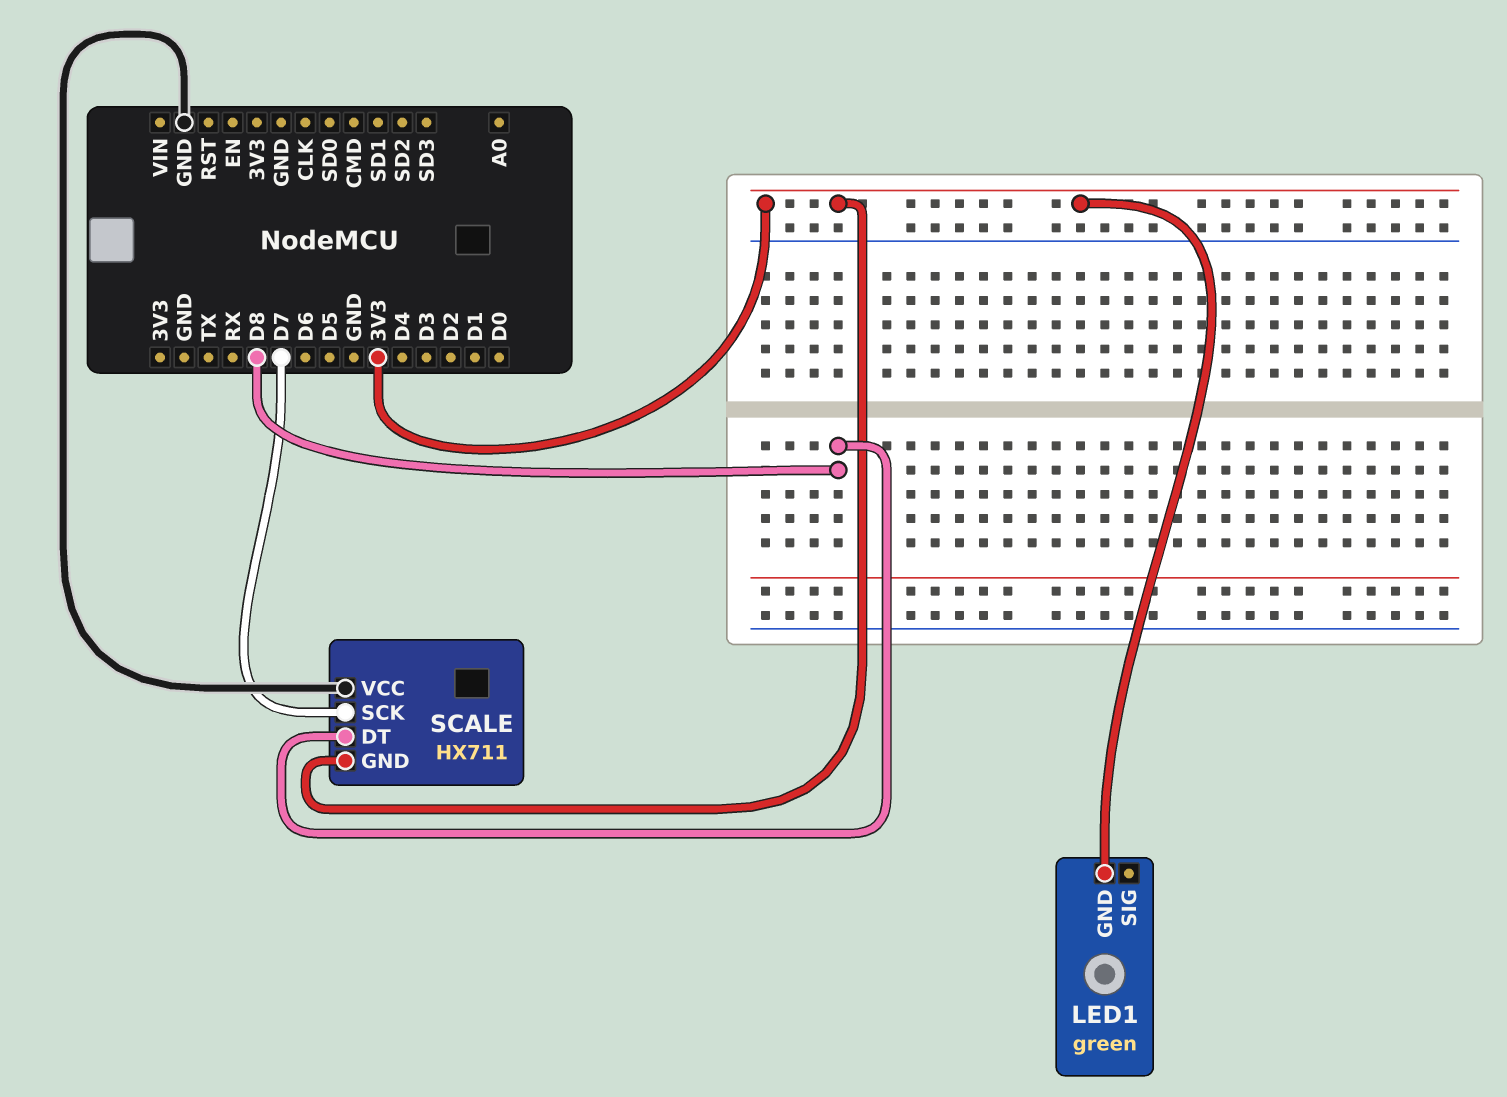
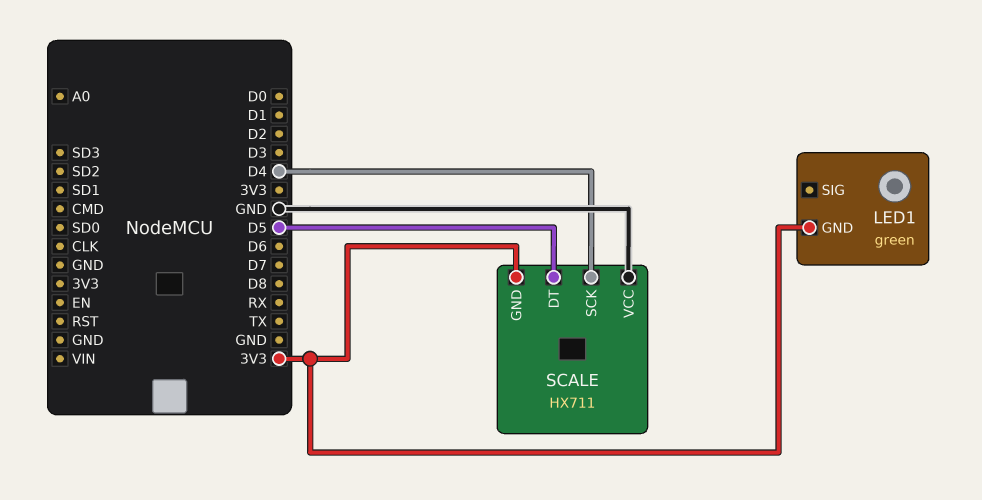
SCALE pin DT: D8 -> D5
SCALE pin SCK: D7 -> D4

